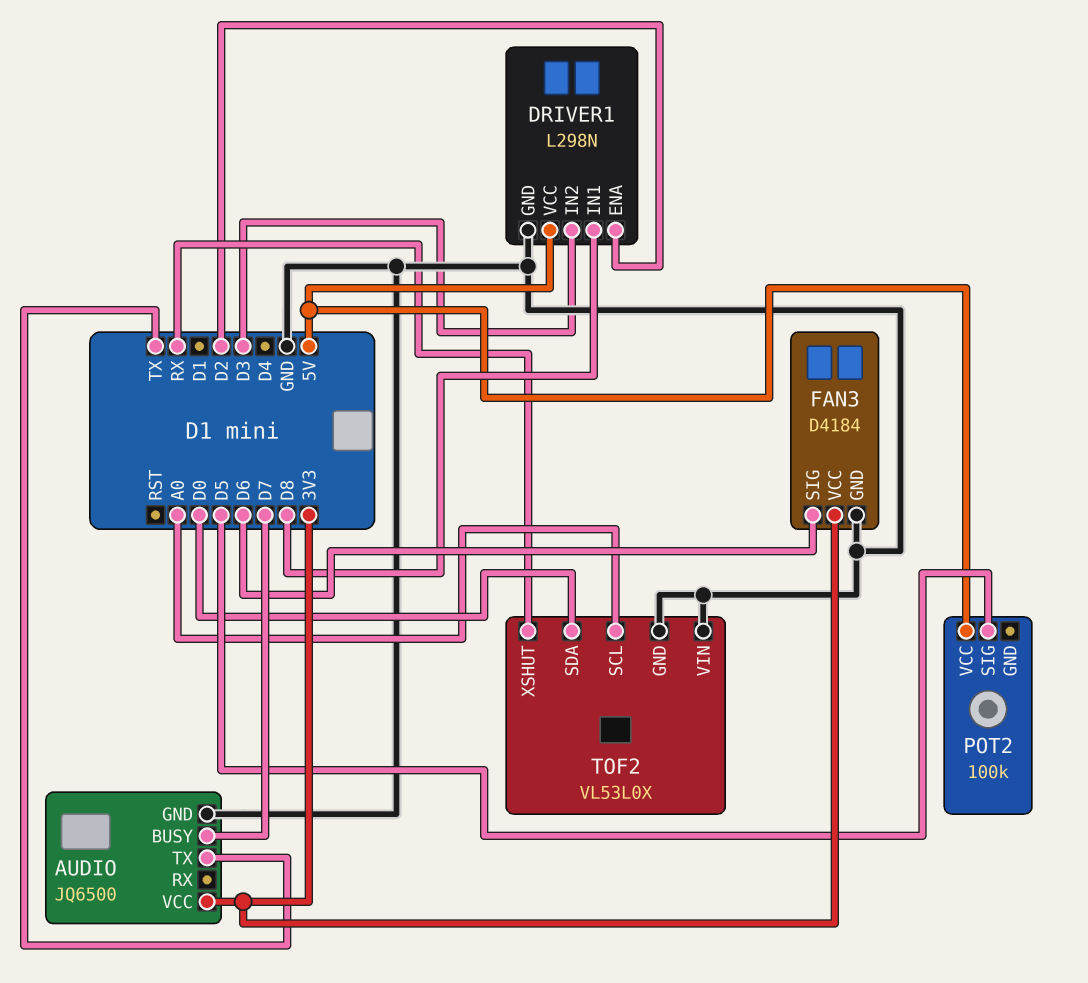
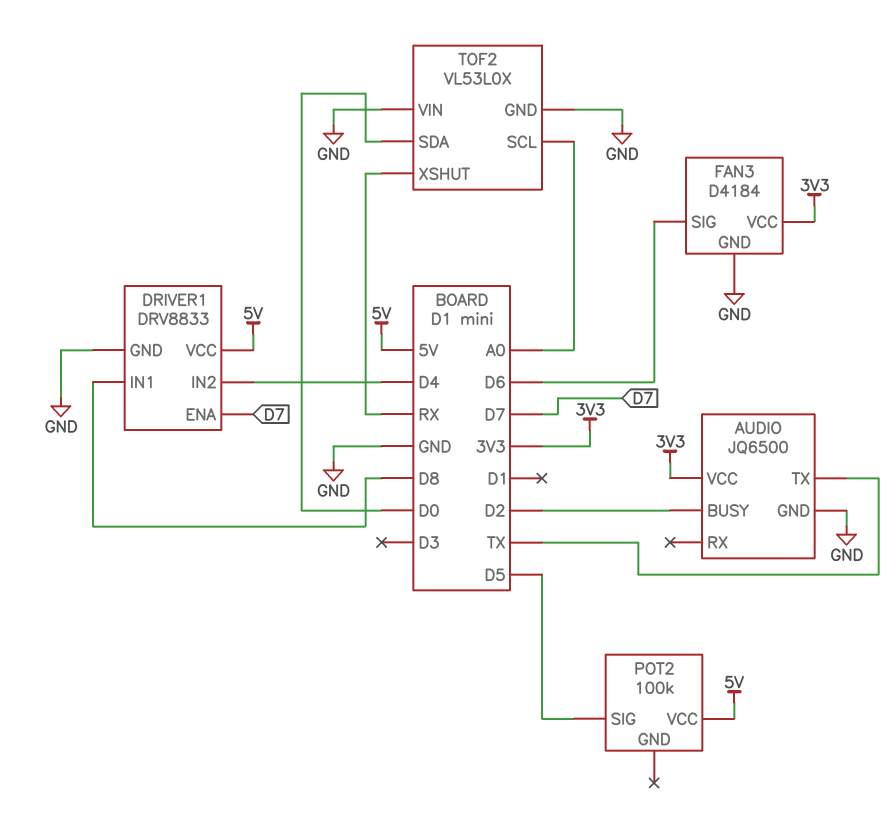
AUDIO pin BUSY: D7 -> D2
DRIVER1: L298N -> DRV8833
DRIVER1 pin ENA: D2 -> D7
DRIVER1 pin IN2: D3 -> D4

